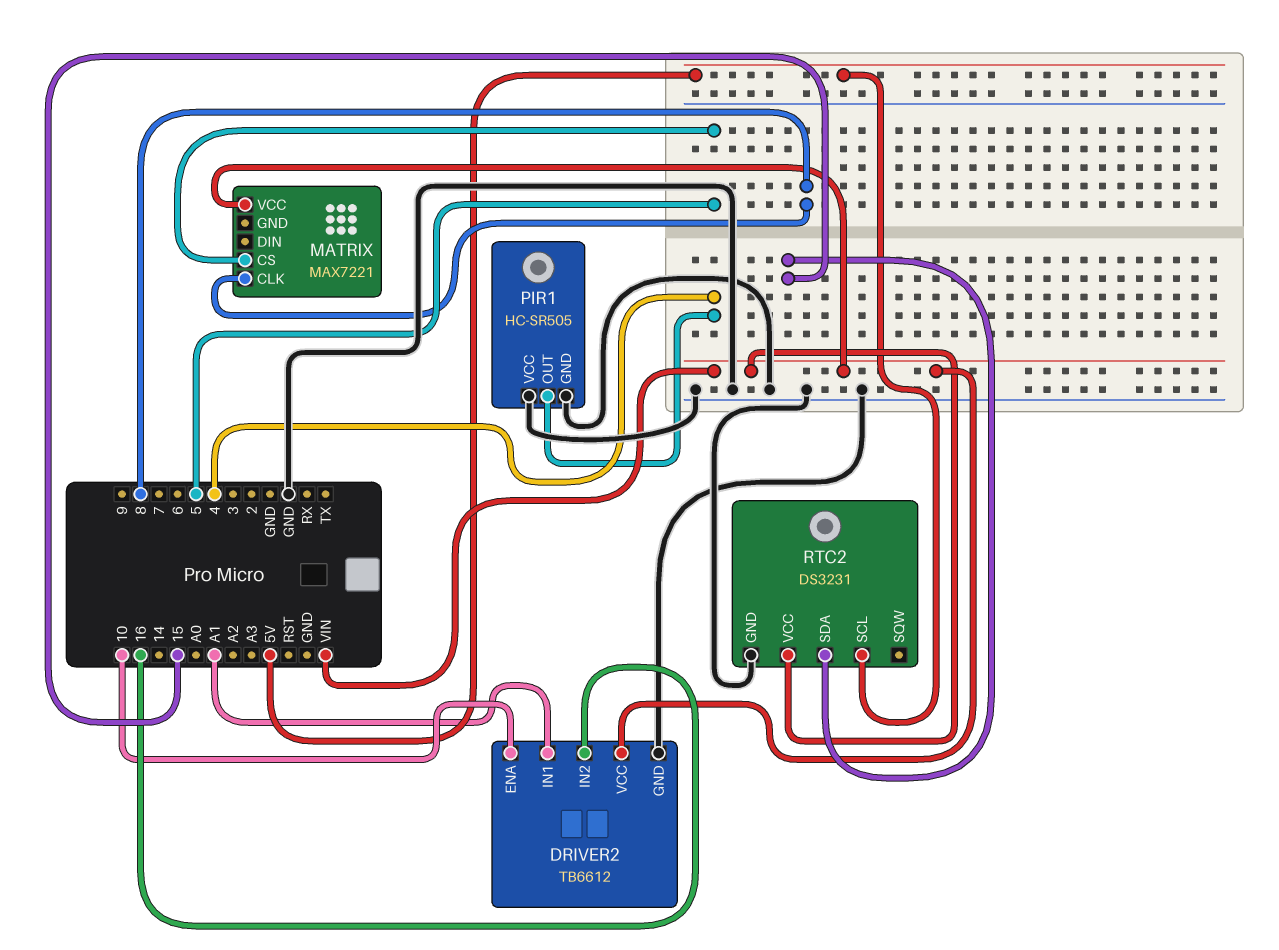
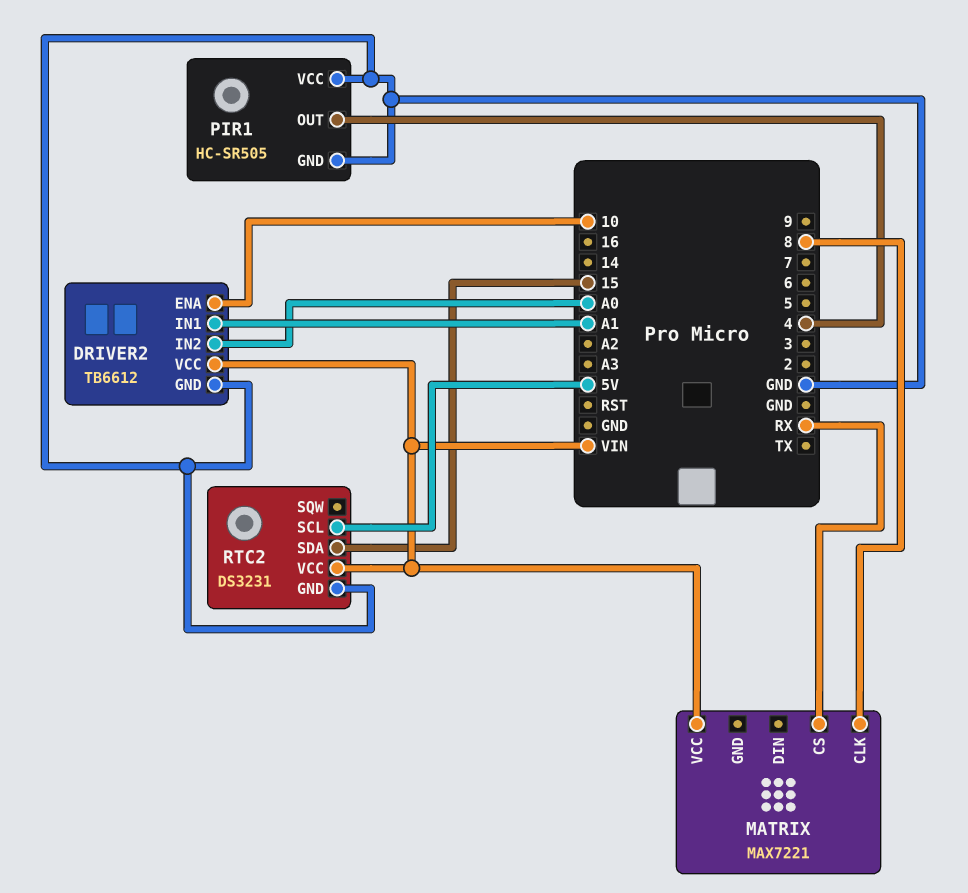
DRIVER2 pin IN2: 16 -> A0
MATRIX pin CS: 5 -> RX

